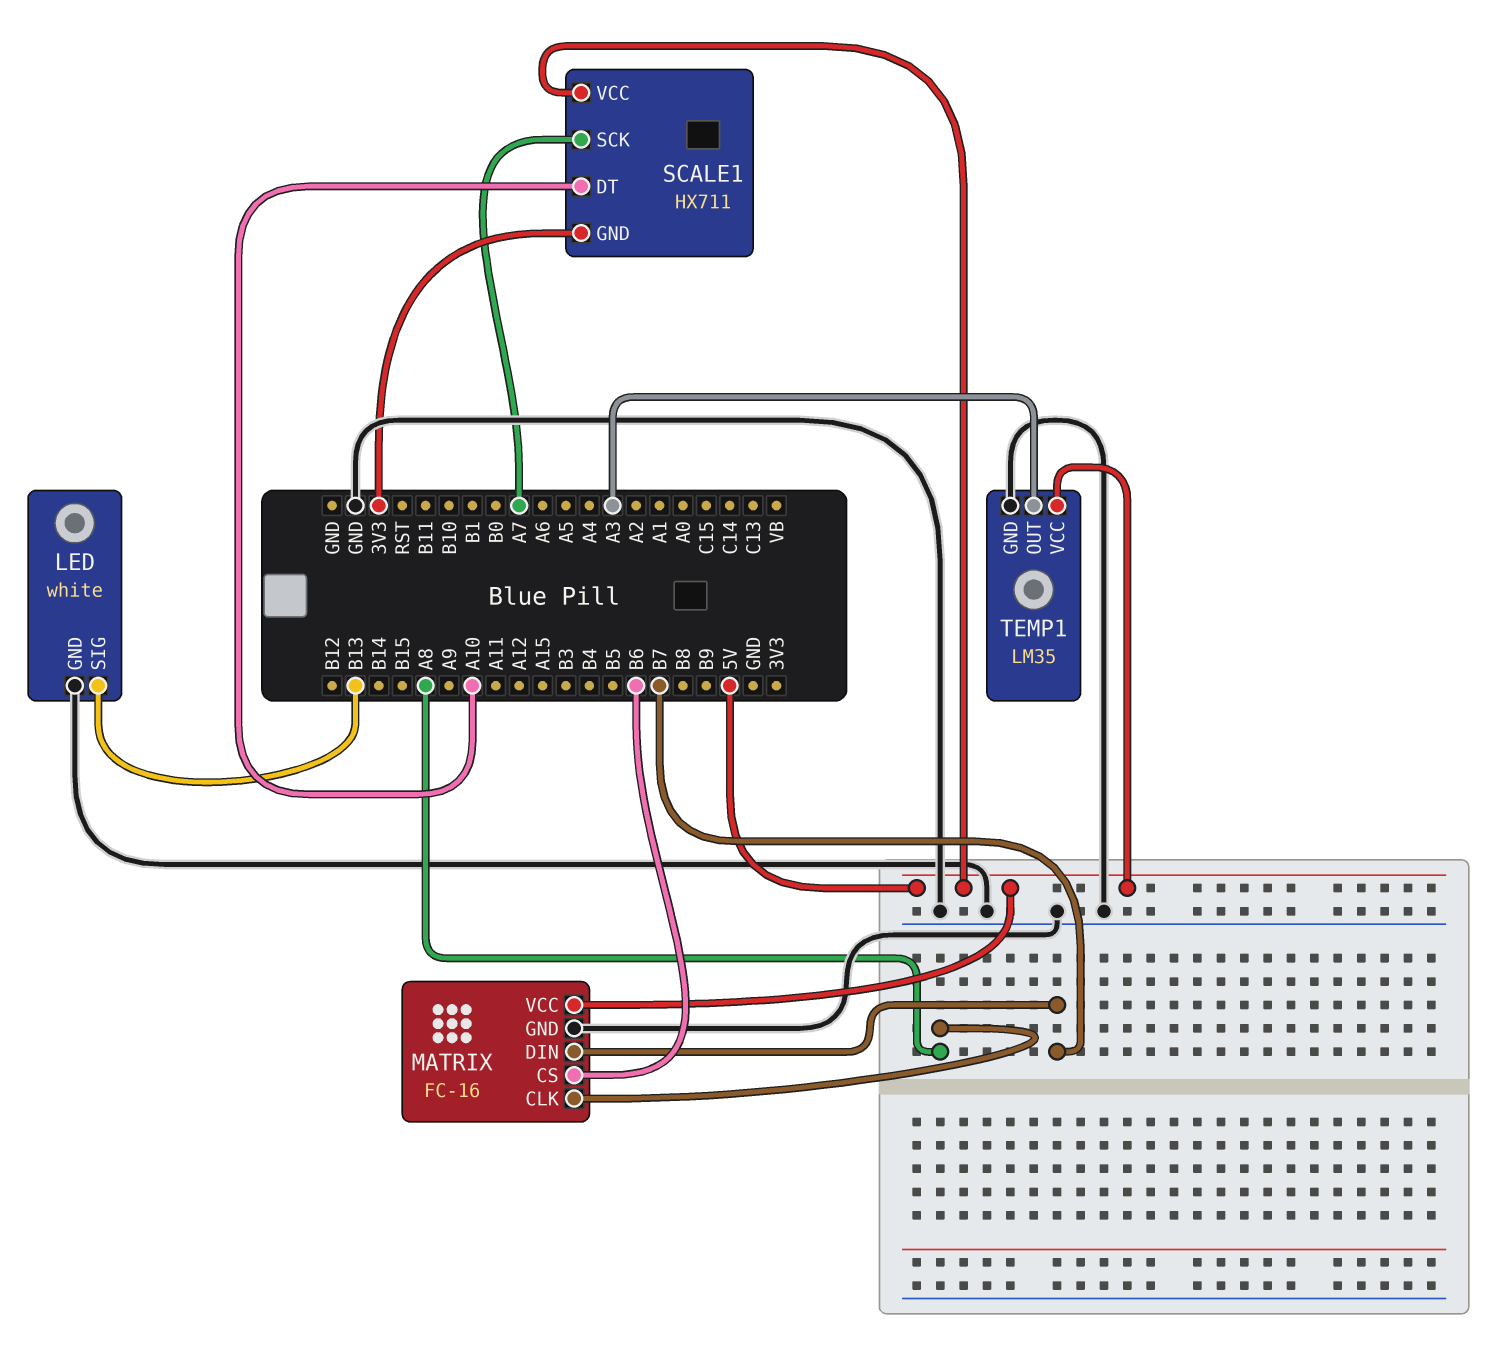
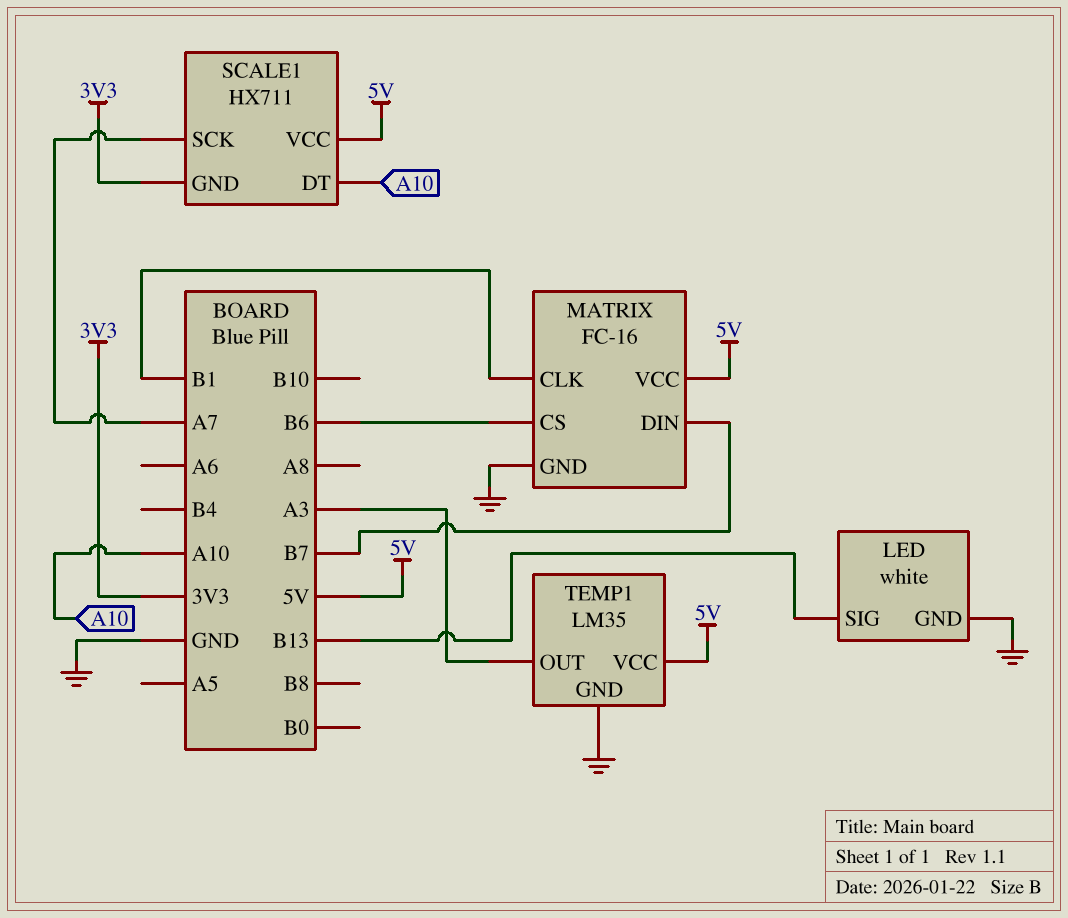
MATRIX pin CLK: A8 -> B1

